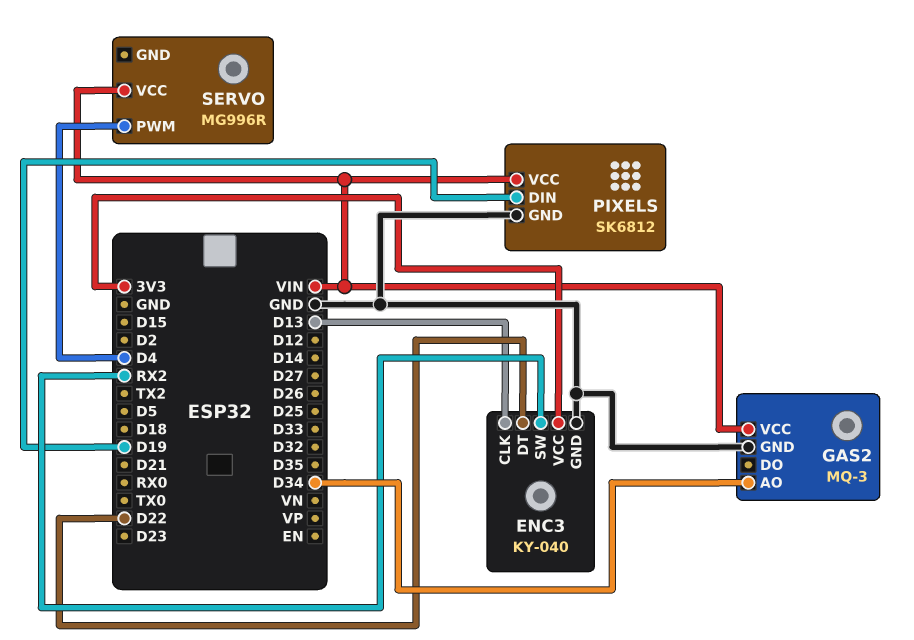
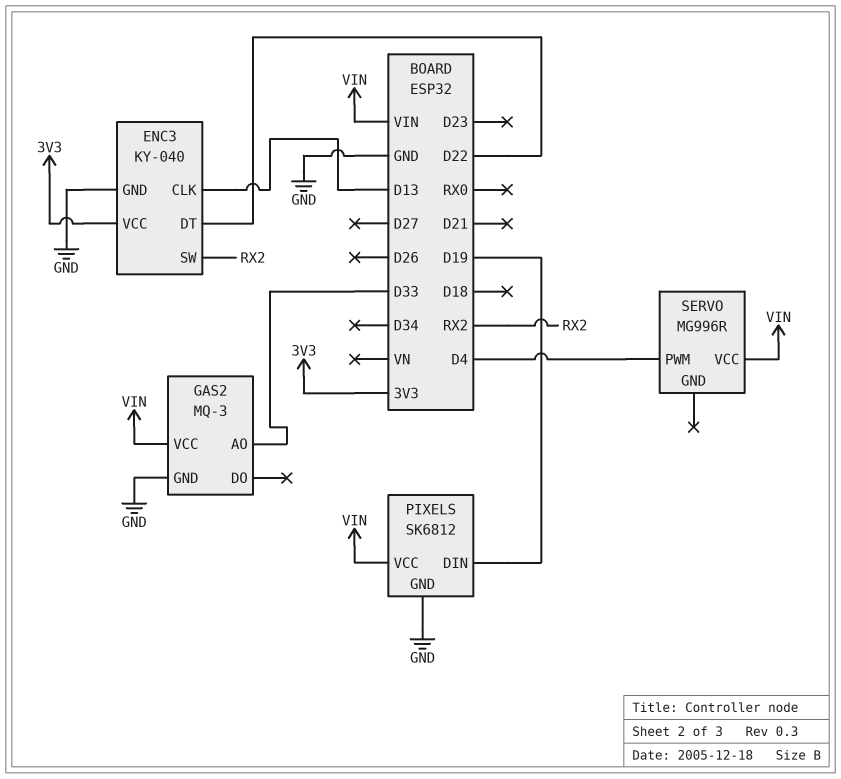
GAS2 pin AO: D34 -> D33

